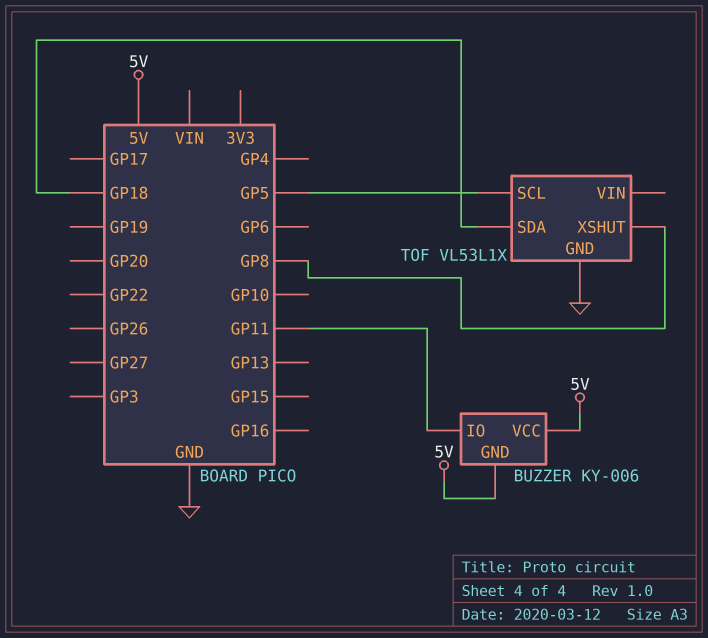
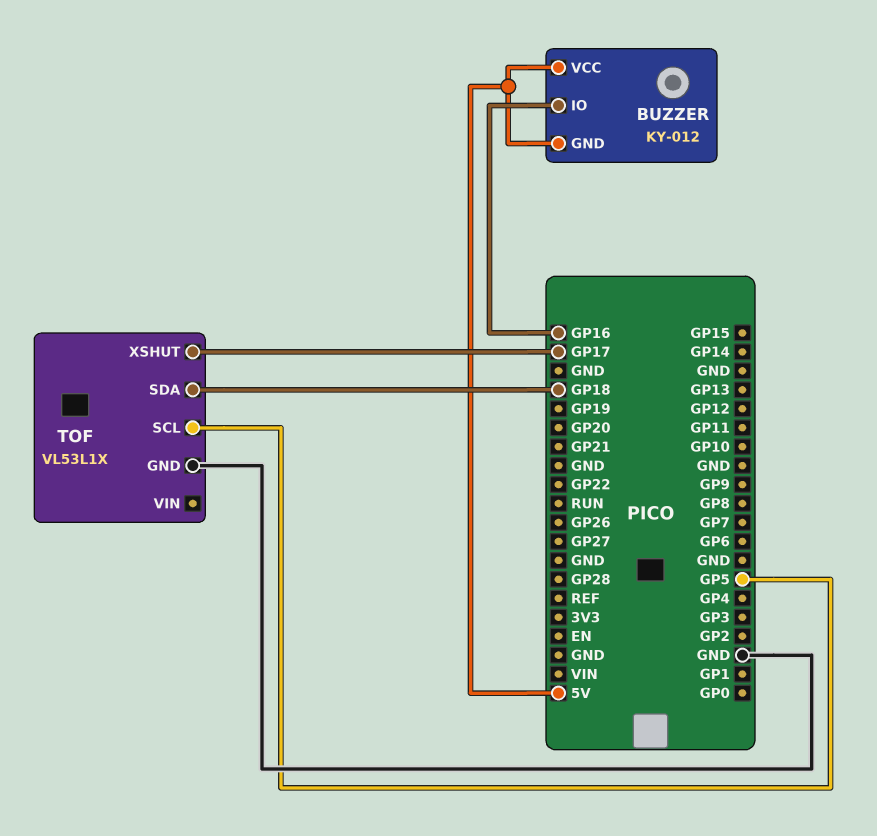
BUZZER: KY-006 -> KY-012
BUZZER pin IO: GP11 -> GP16
TOF pin XSHUT: GP8 -> GP17

